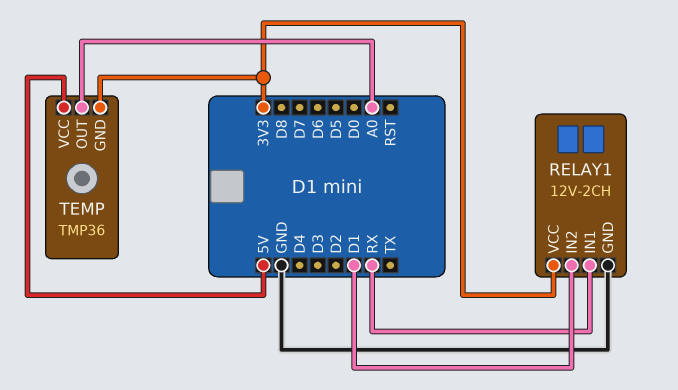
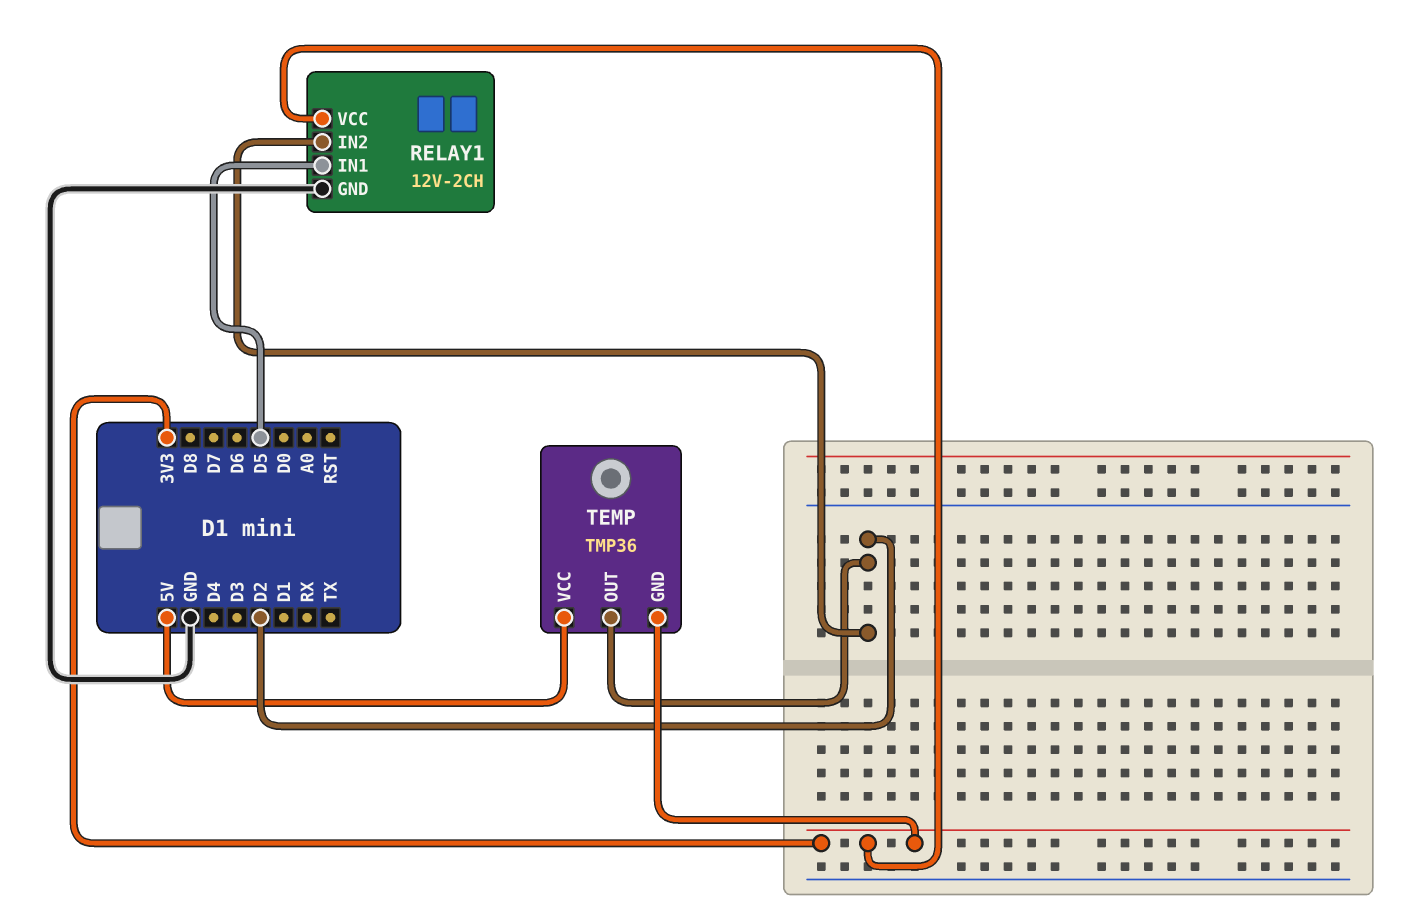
RELAY1 pin IN1: RX -> D5
RELAY1 pin IN2: D1 -> D2
TEMP pin OUT: A0 -> D2

